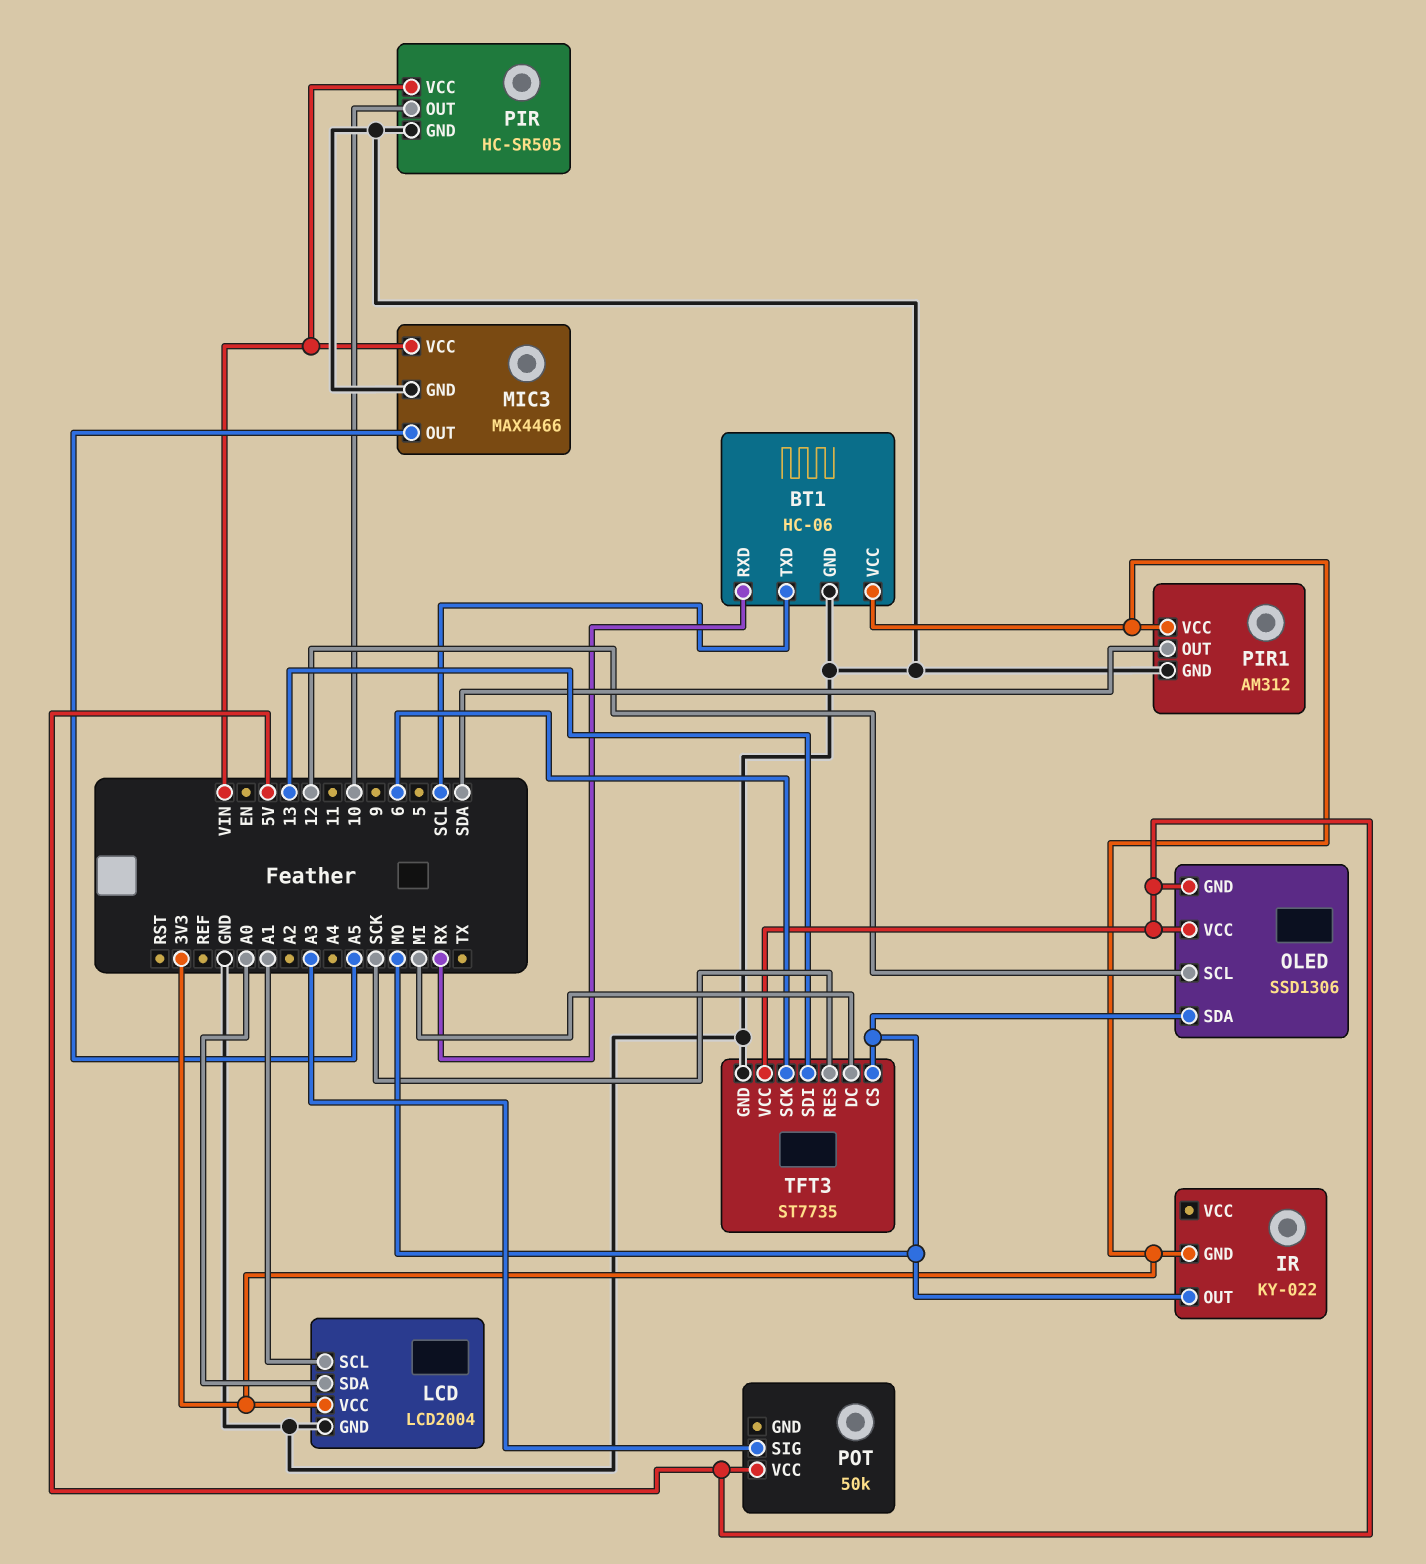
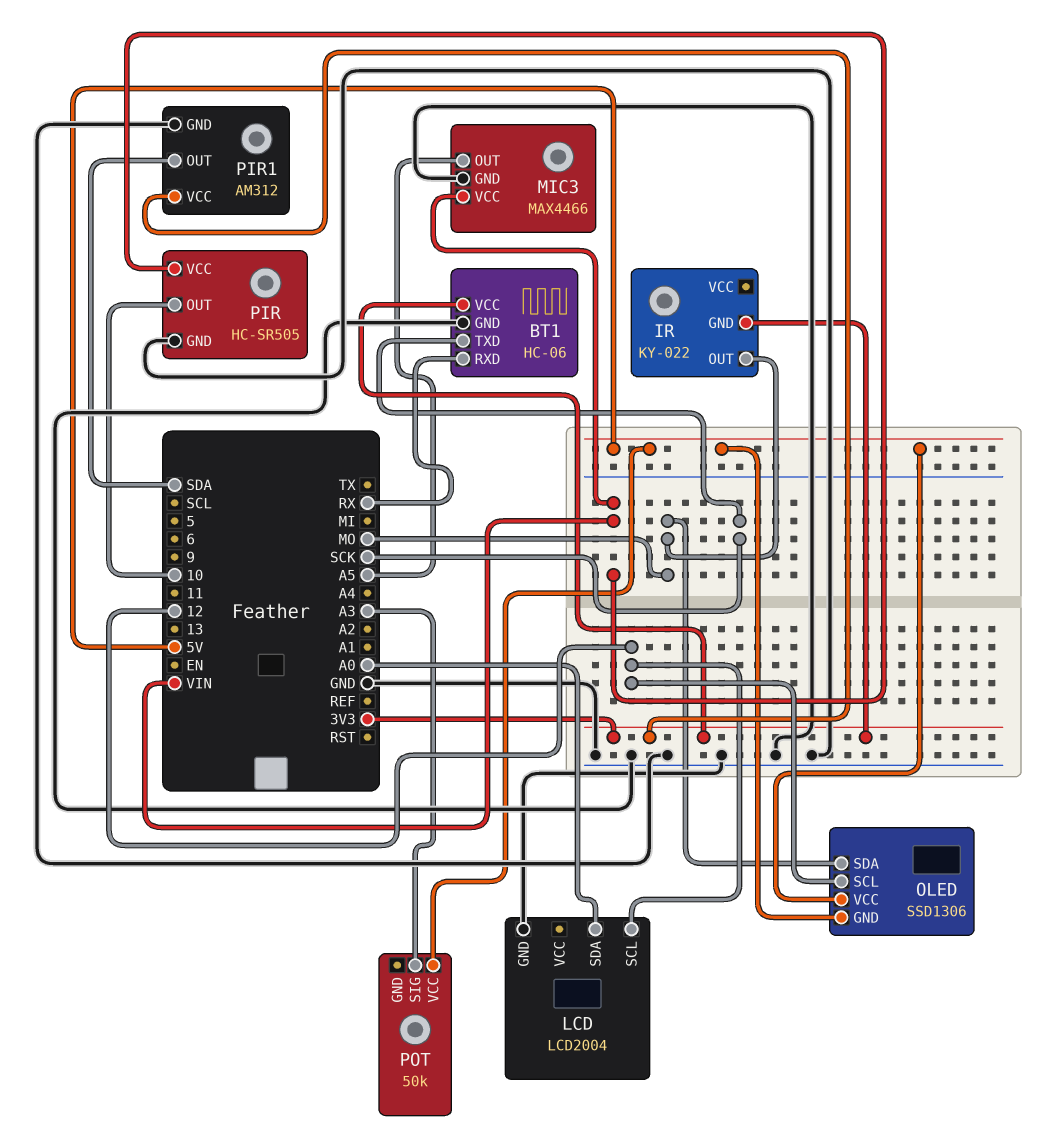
BT1 pin TXD: SCL -> SCK
LCD pin SCL: A1 -> 12
LCD pin VCC: 3V3 -> none
TFT3: ST7735 -> none
TFT3 pin CS: MO -> none
TFT3 pin DC: MI -> none
TFT3 pin GND: GND -> none
TFT3 pin RES: SCK -> none
TFT3 pin SCK: 6 -> none
TFT3 pin SDI: 13 -> none
TFT3 pin VCC: 5V -> none

